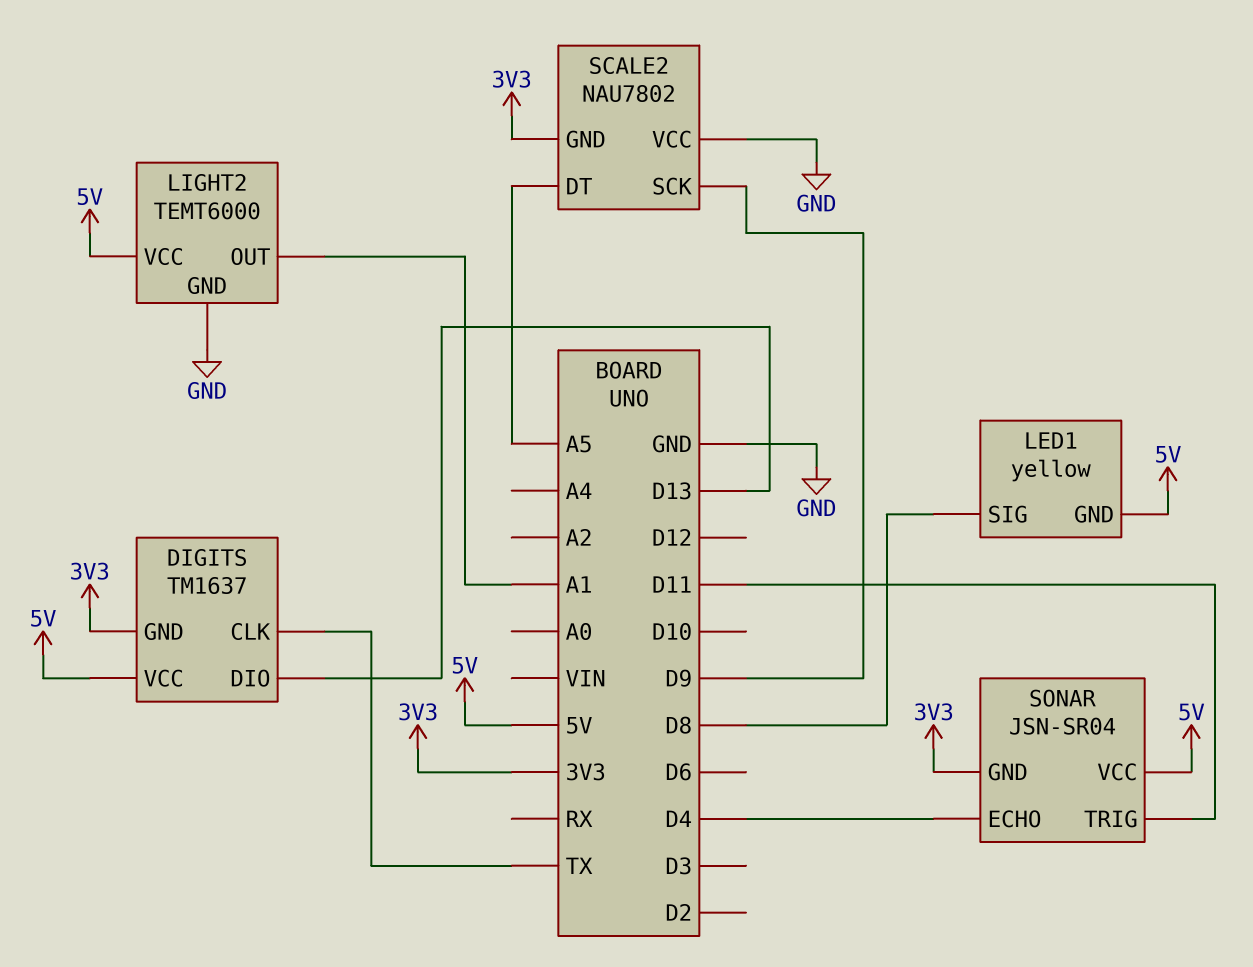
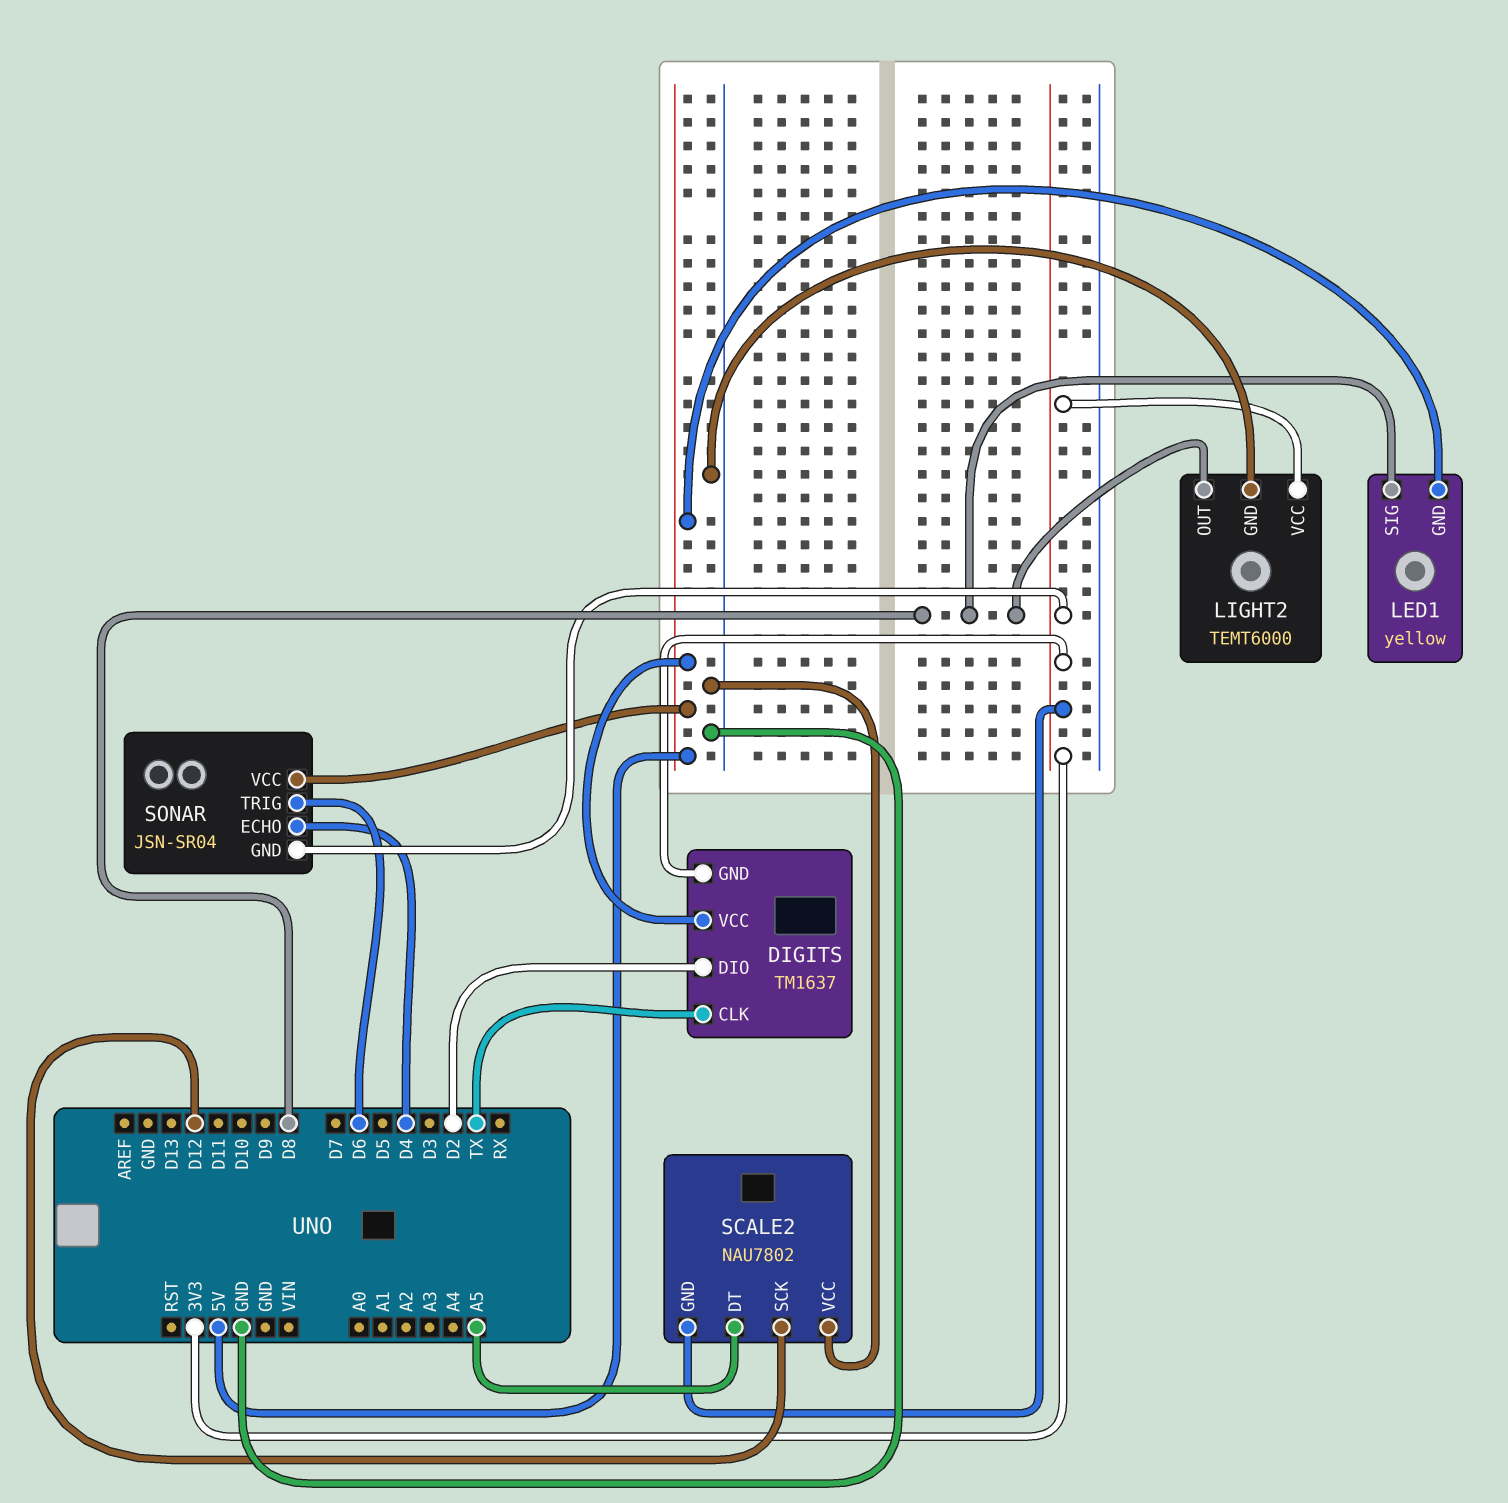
DIGITS pin DIO: D13 -> D2
LIGHT2 pin OUT: A1 -> D8
LIGHT2 pin VCC: 5V -> 3V3
SCALE2 pin SCK: D9 -> D12
SONAR pin TRIG: D11 -> D6

